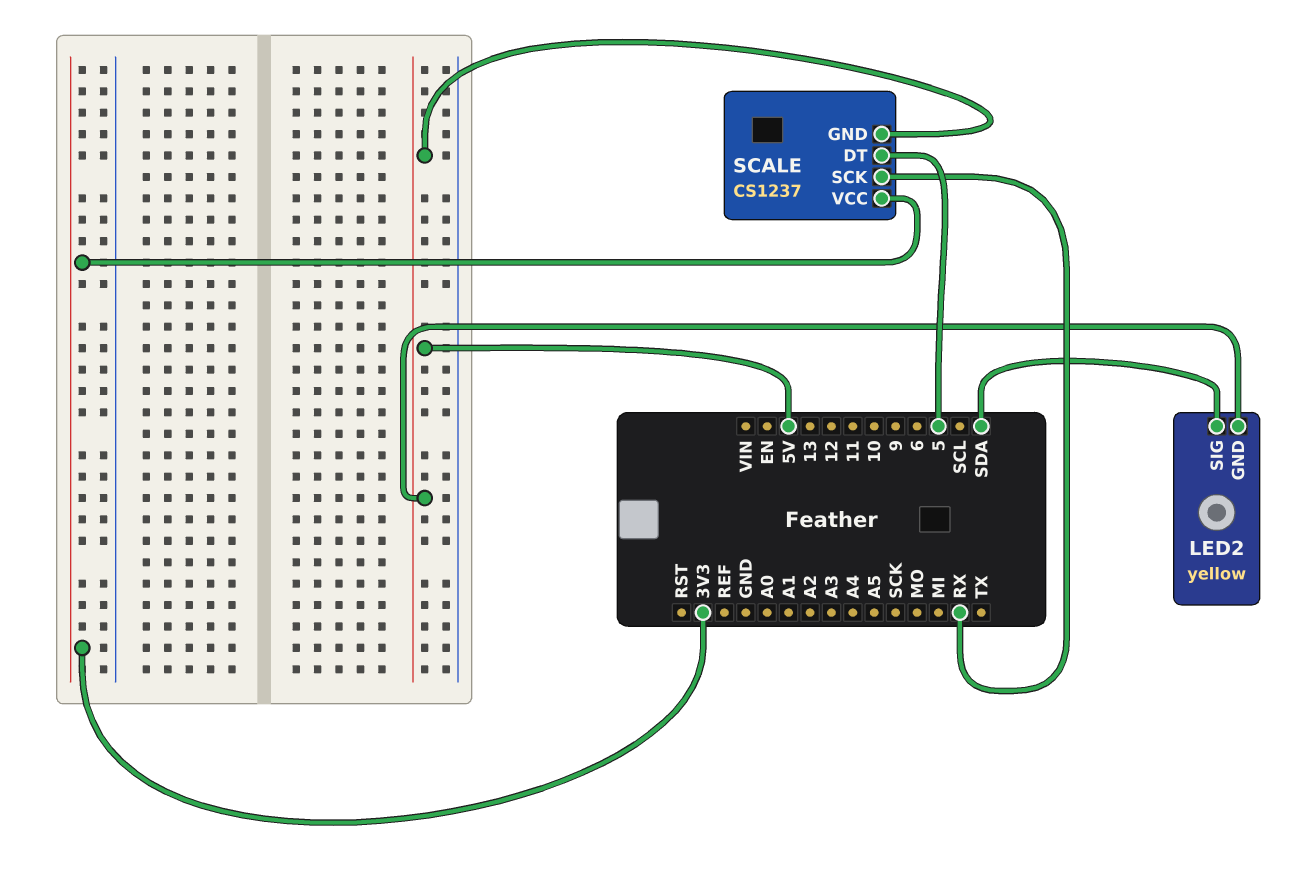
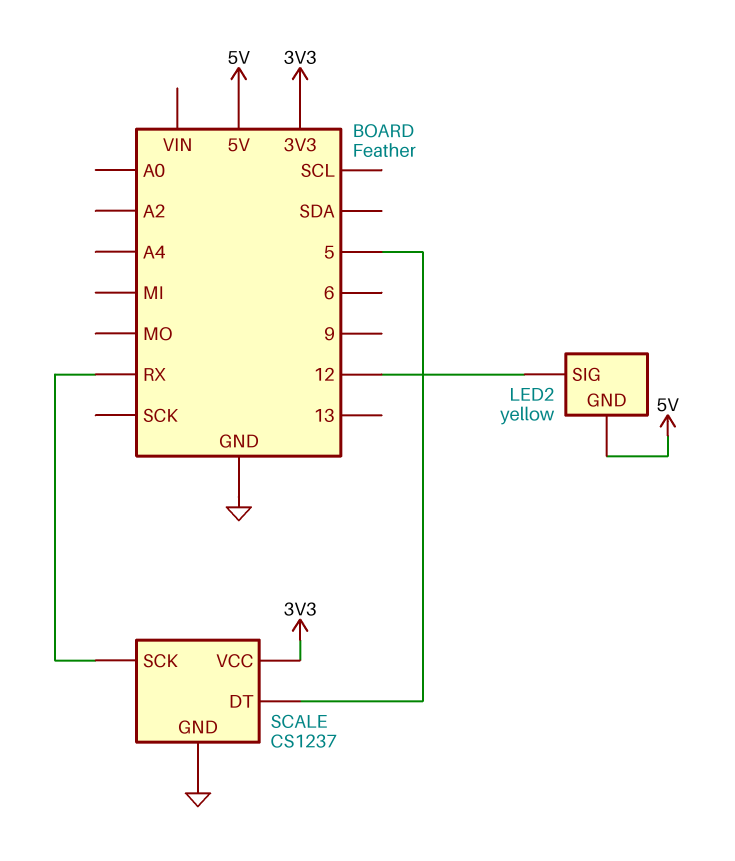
LED2 pin SIG: SDA -> 12
SCALE pin GND: 5V -> GND

